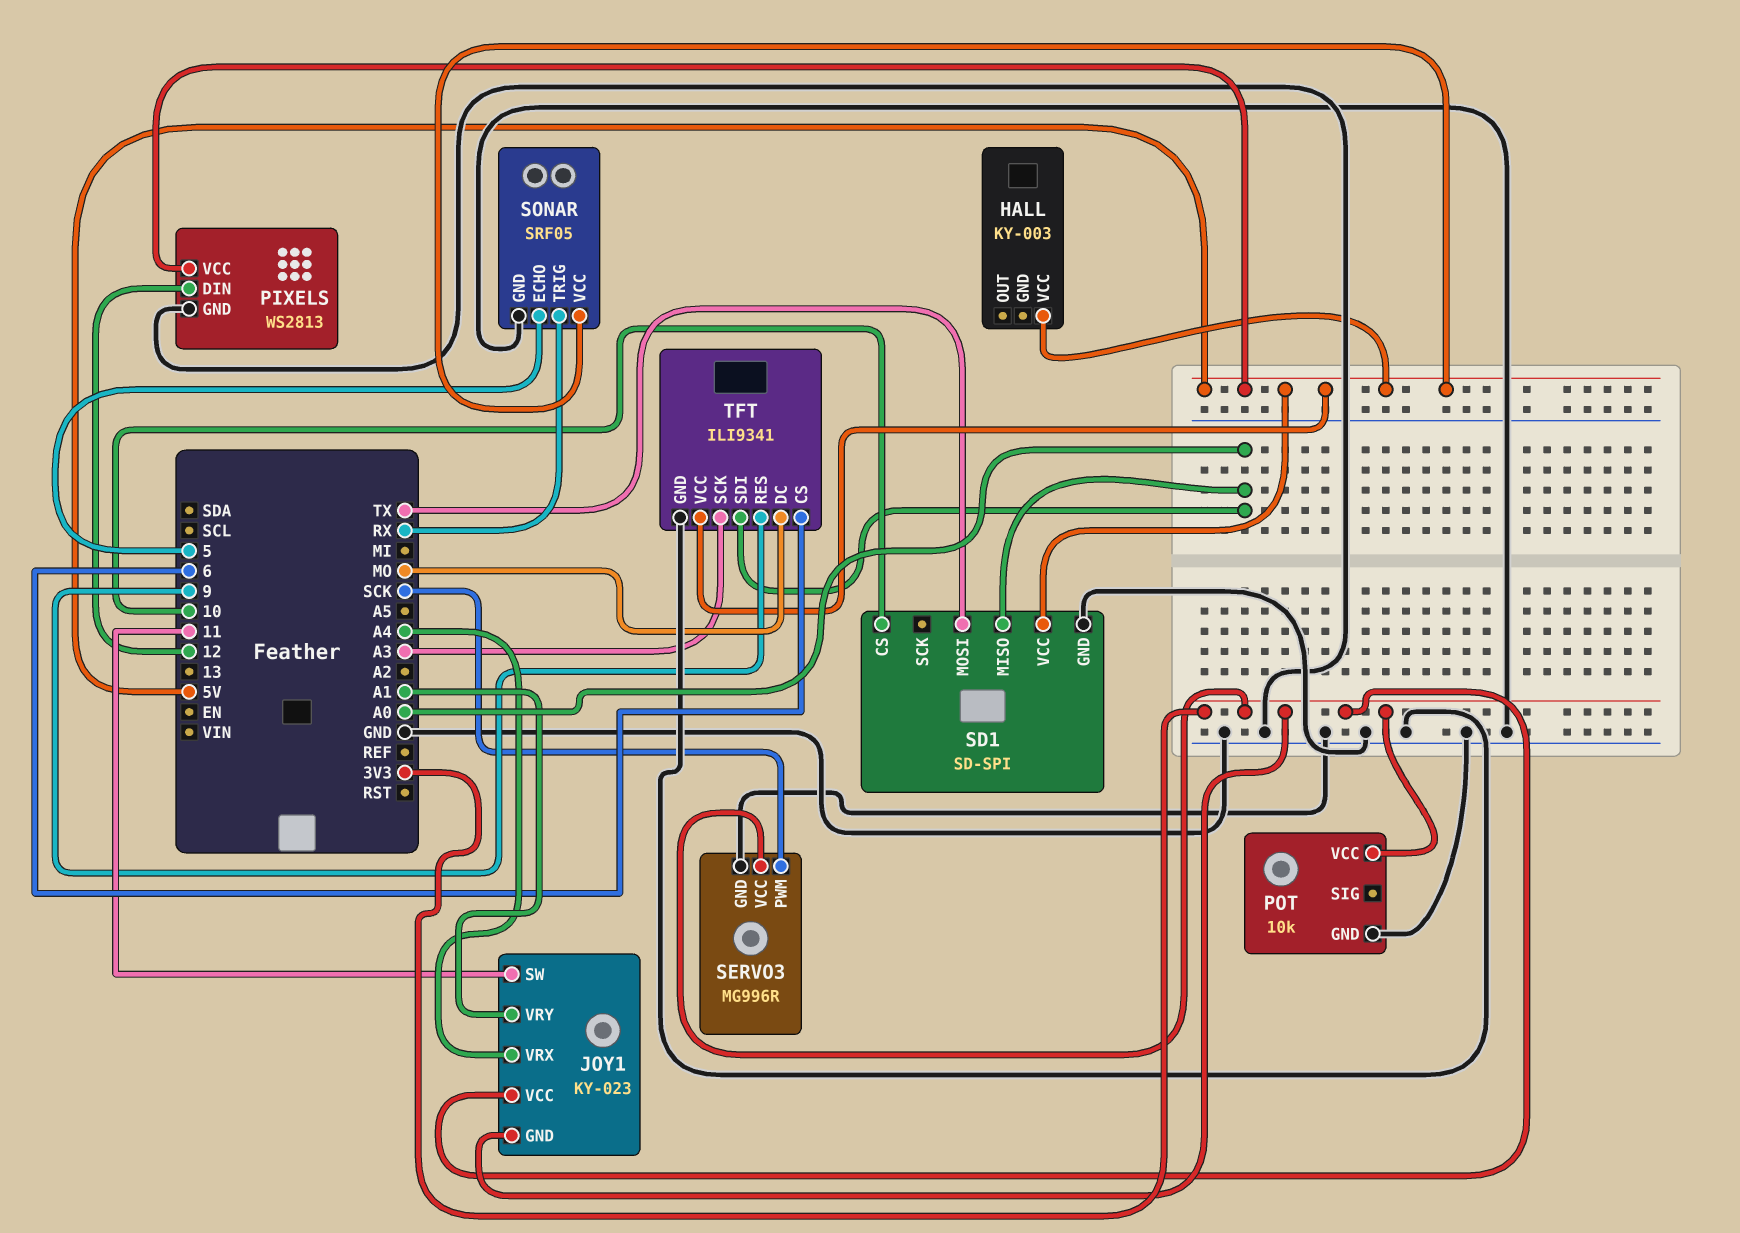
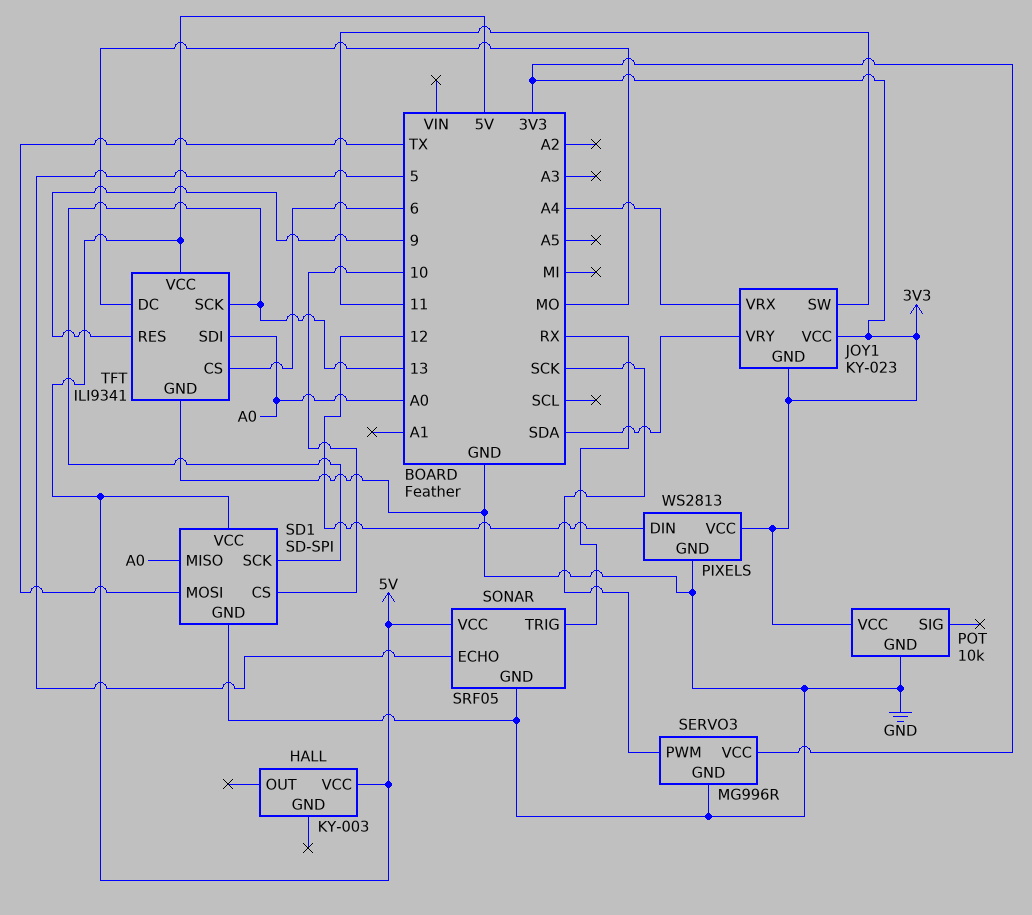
JOY1 pin VRY: A1 -> SDA
PIXELS pin VCC: 5V -> 3V3
SD1 pin SCK: none -> 13
TFT pin SCK: A3 -> 13

